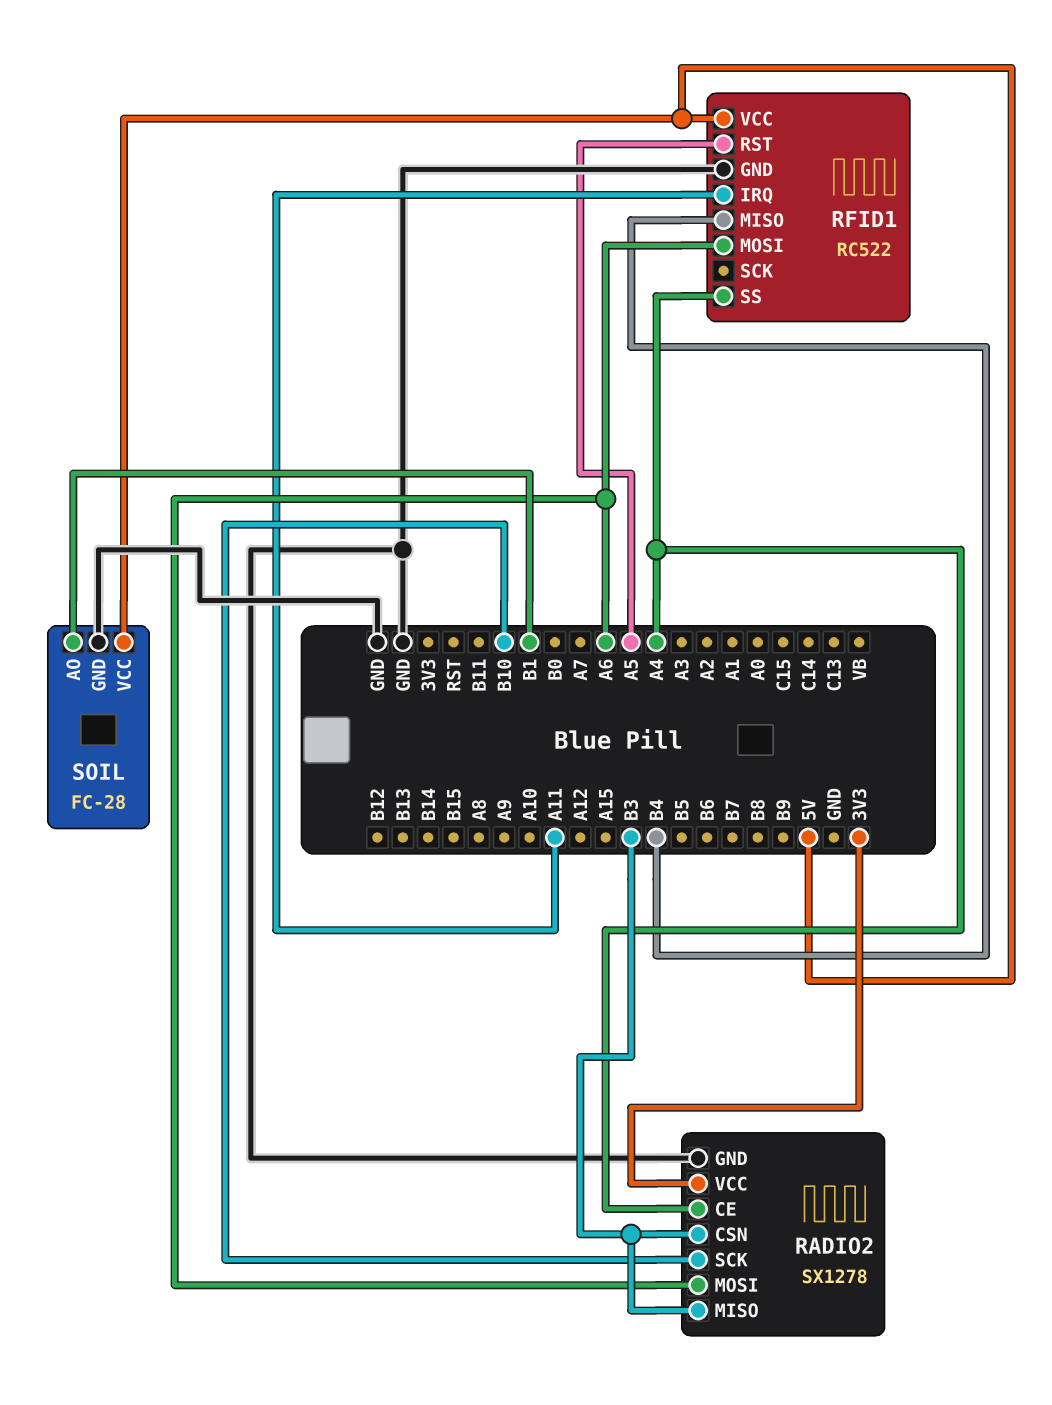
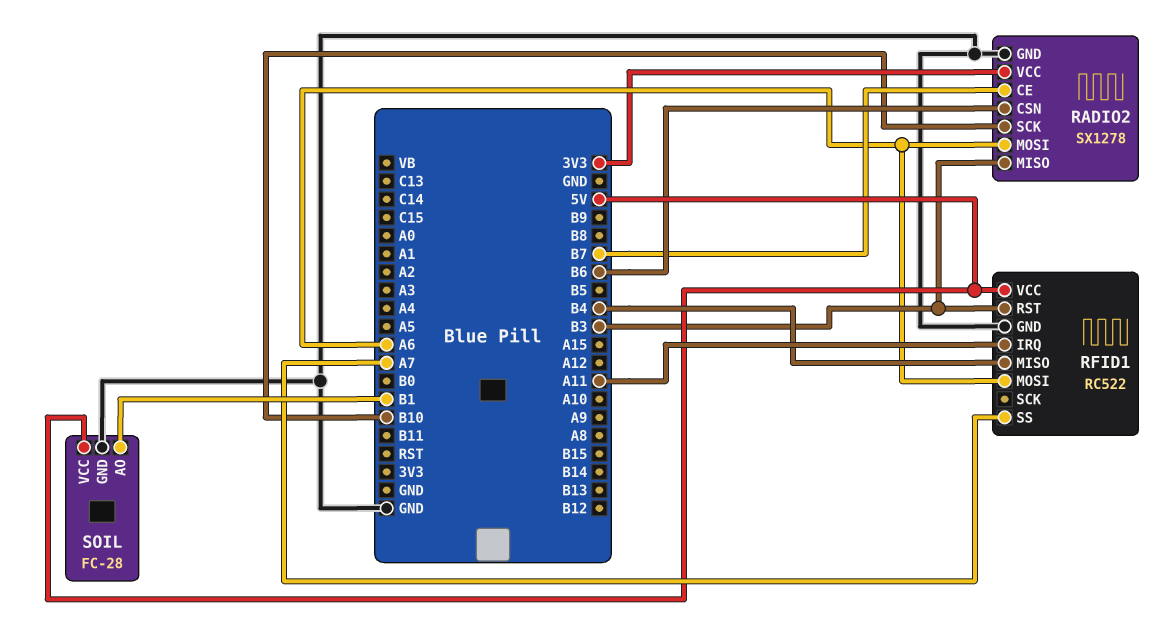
RADIO2 pin CE: A4 -> B7
RADIO2 pin CSN: B3 -> B6
RFID1 pin RST: A5 -> B3
RFID1 pin SS: A4 -> A7

